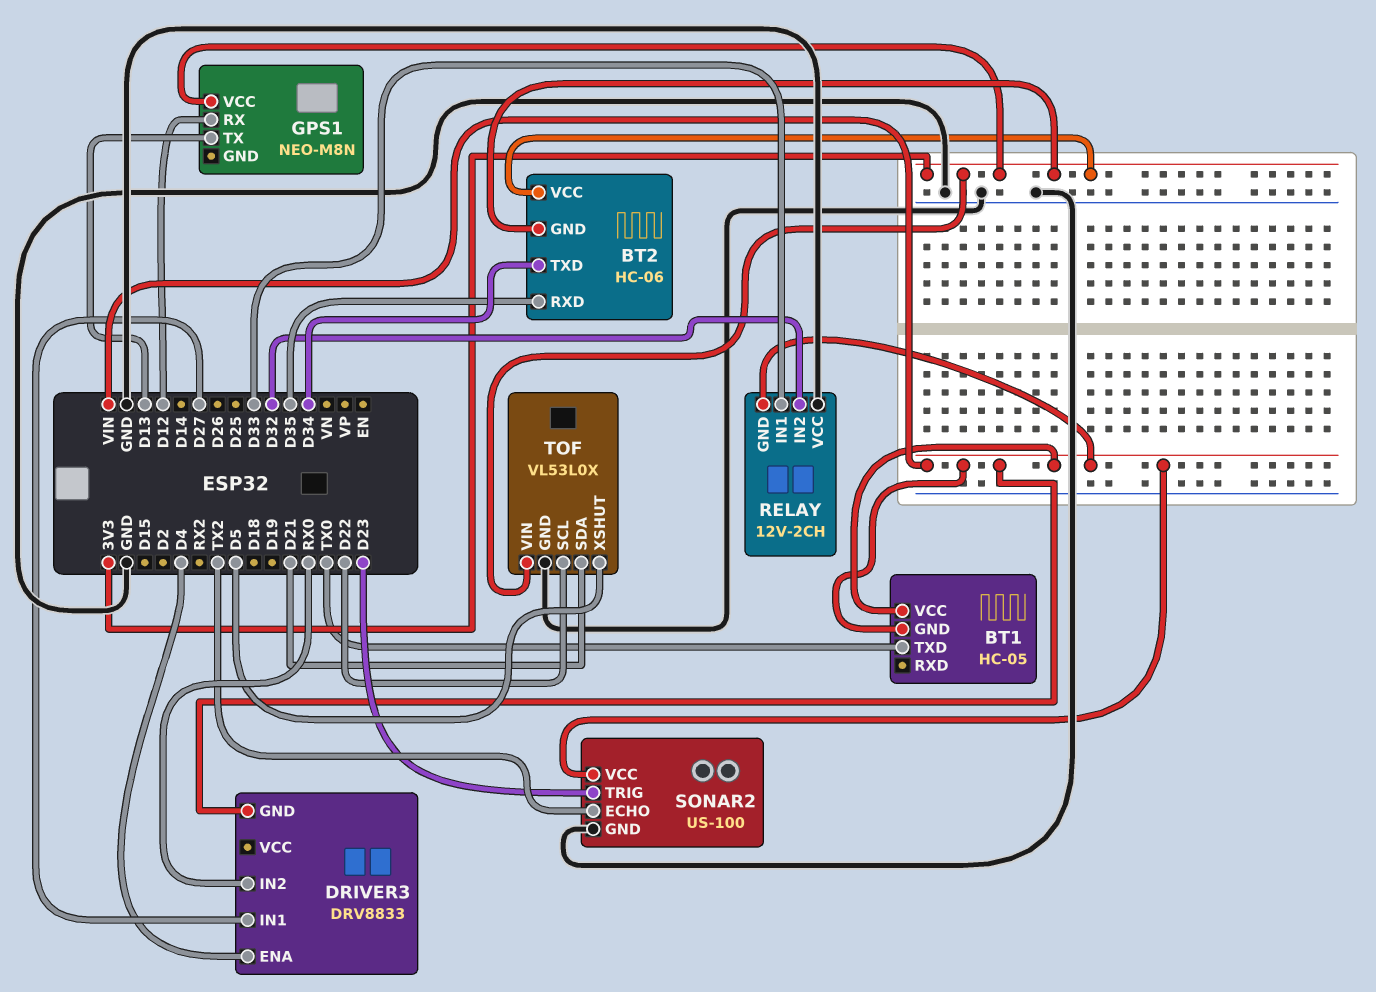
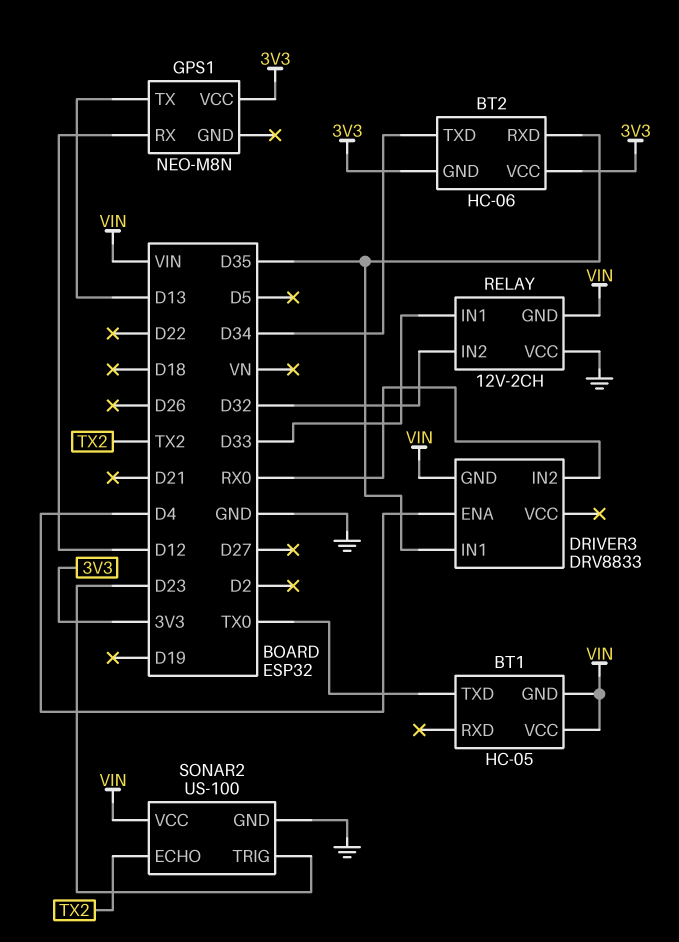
DRIVER3 pin IN1: D27 -> D35
TOF: VL53L0X -> none
TOF pin GND: GND -> none
TOF pin SCL: D22 -> none
TOF pin SDA: D21 -> none
TOF pin VIN: 3V3 -> none
TOF pin XSHUT: D5 -> none

